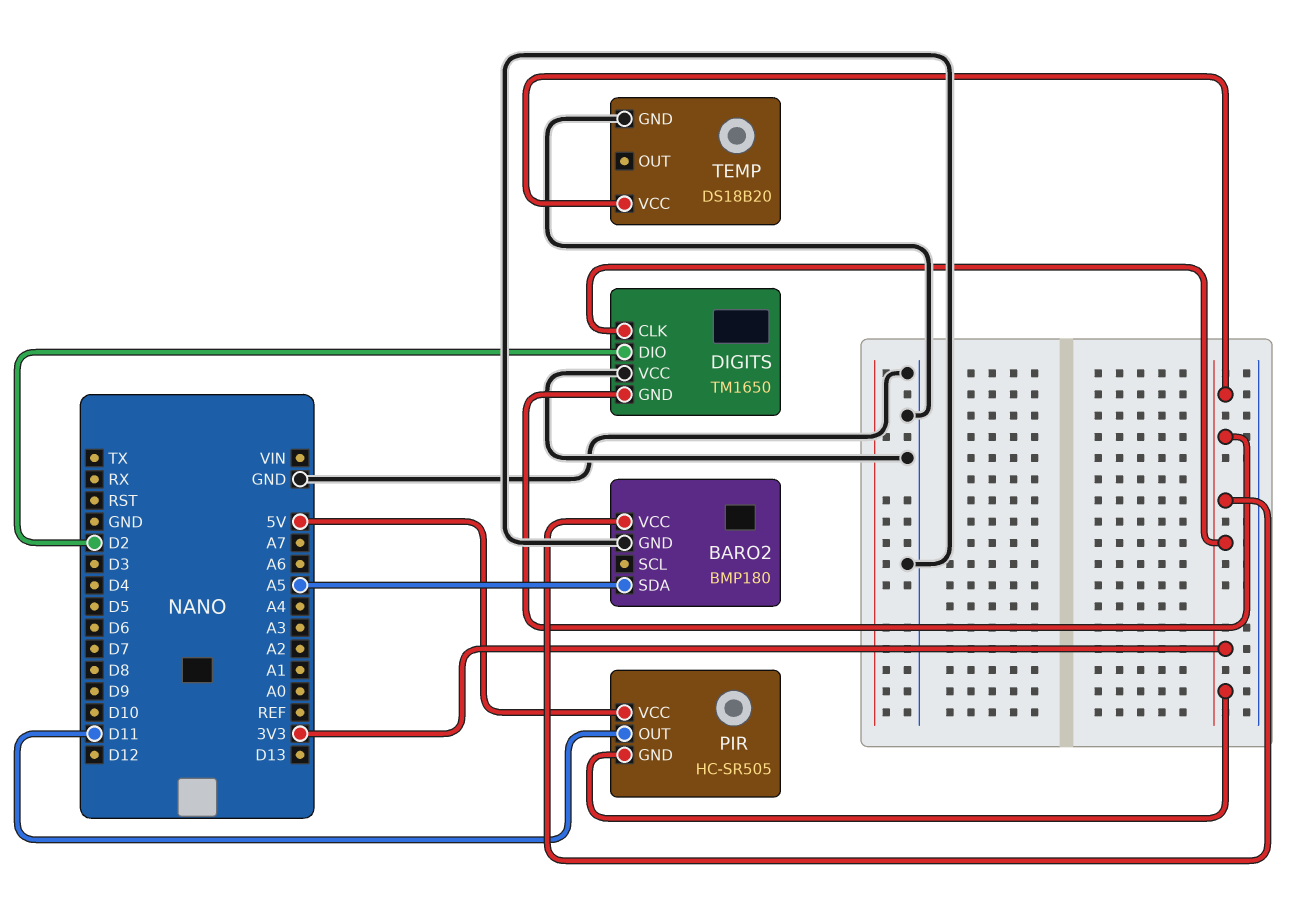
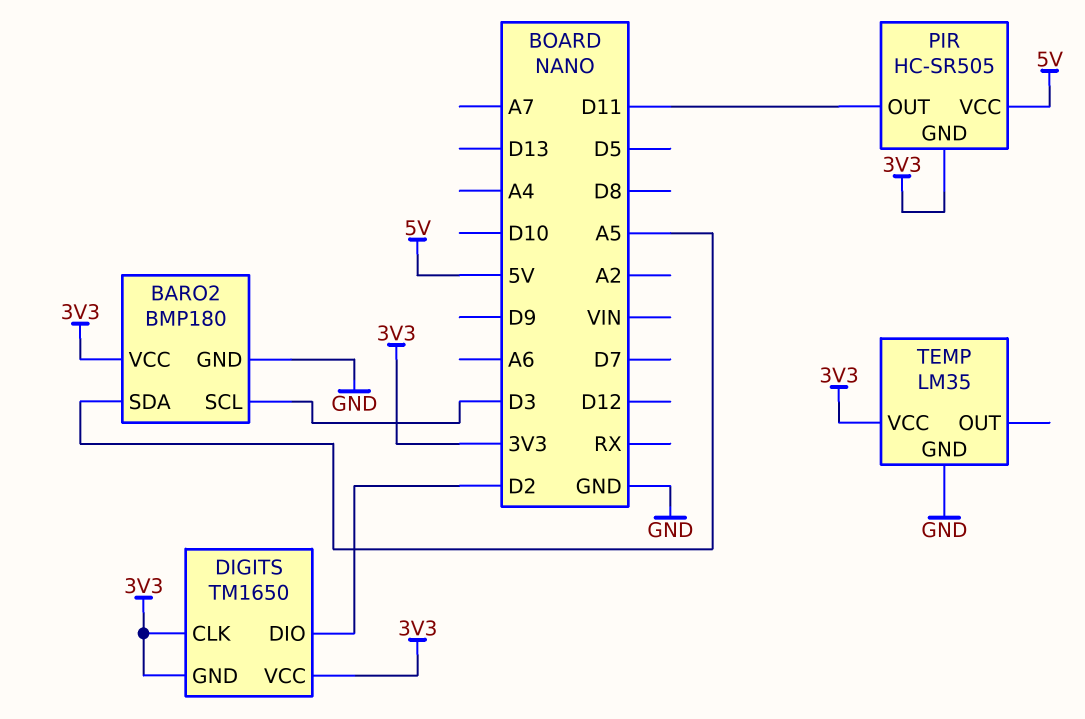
BARO2 pin SCL: none -> D3
DIGITS pin VCC: GND -> 3V3
TEMP: DS18B20 -> LM35

